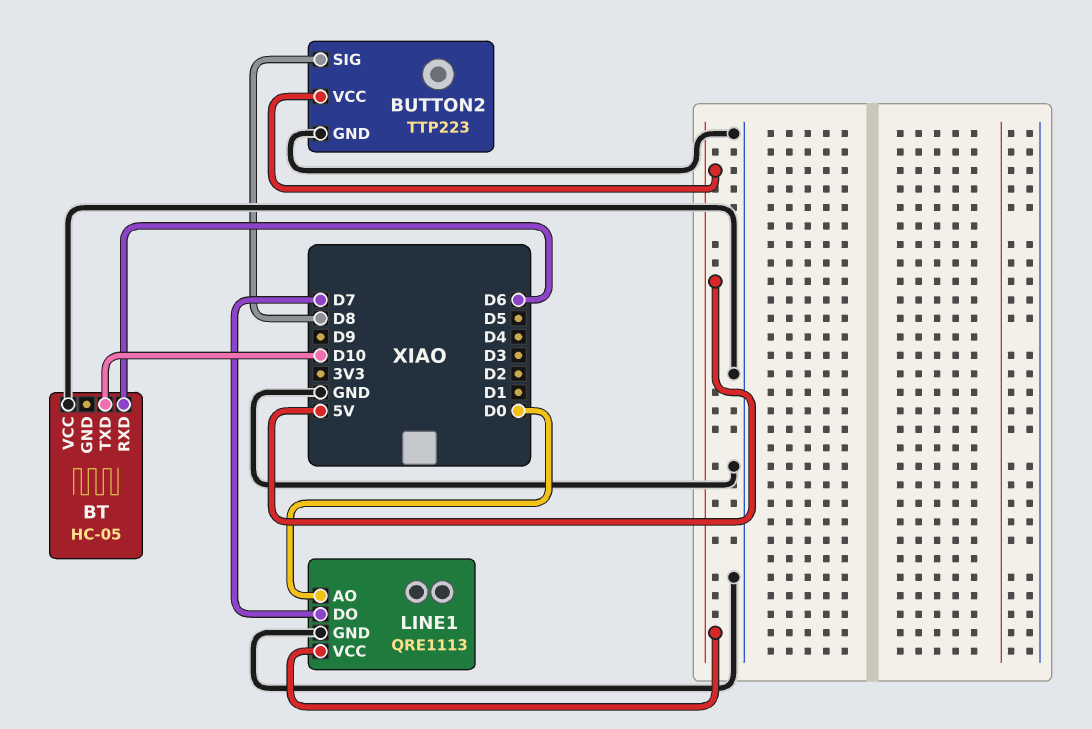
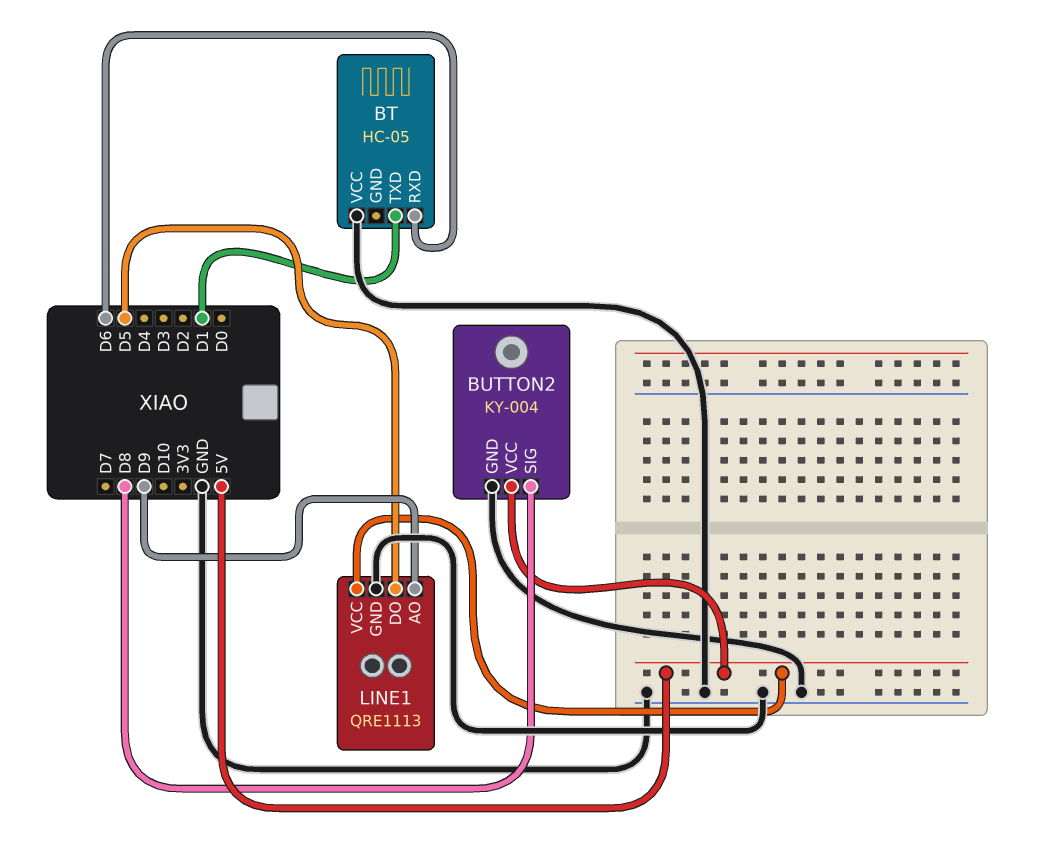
BT pin TXD: D10 -> D1
BUTTON2: TTP223 -> KY-004
LINE1 pin AO: D0 -> D9
LINE1 pin DO: D7 -> D5

